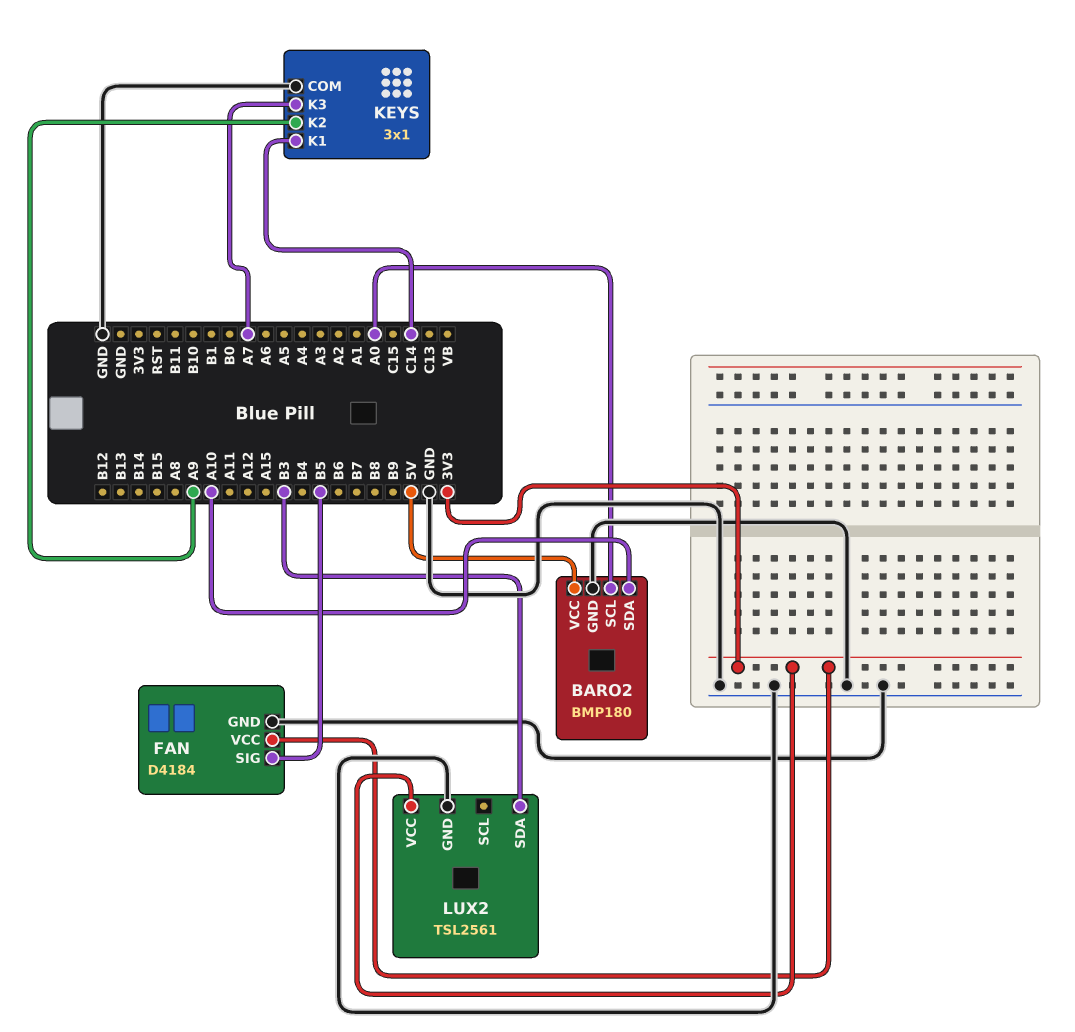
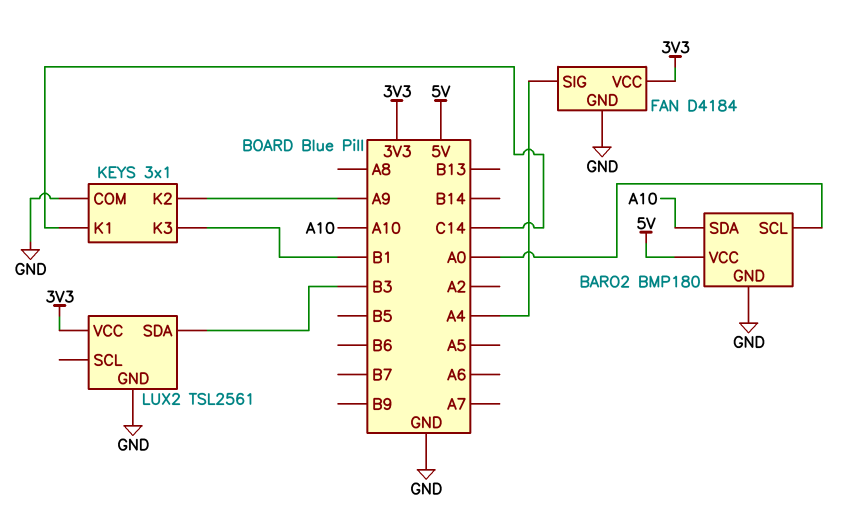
FAN pin SIG: B5 -> A4
KEYS pin K3: A7 -> B1

